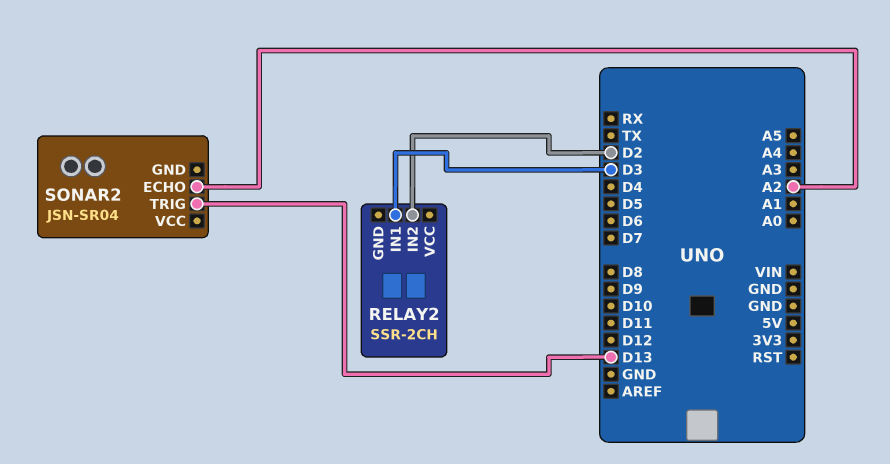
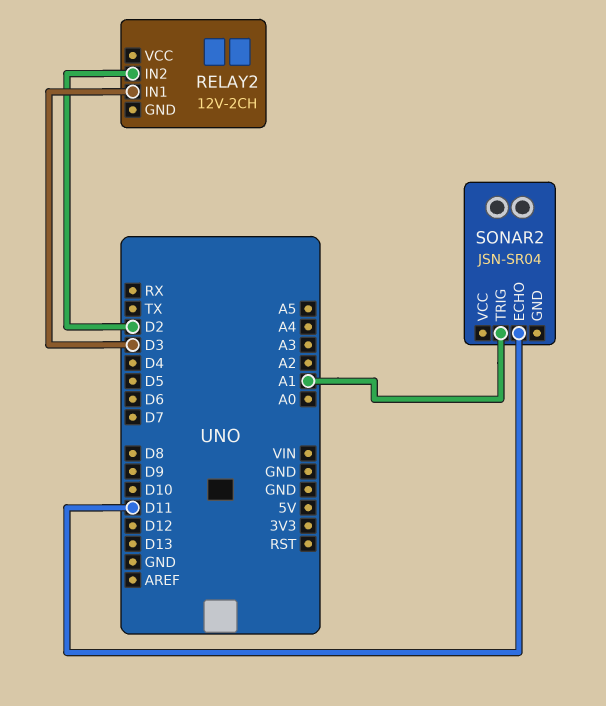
RELAY2: SSR-2CH -> 12V-2CH
SONAR2 pin ECHO: A2 -> D11
SONAR2 pin TRIG: D13 -> A1

